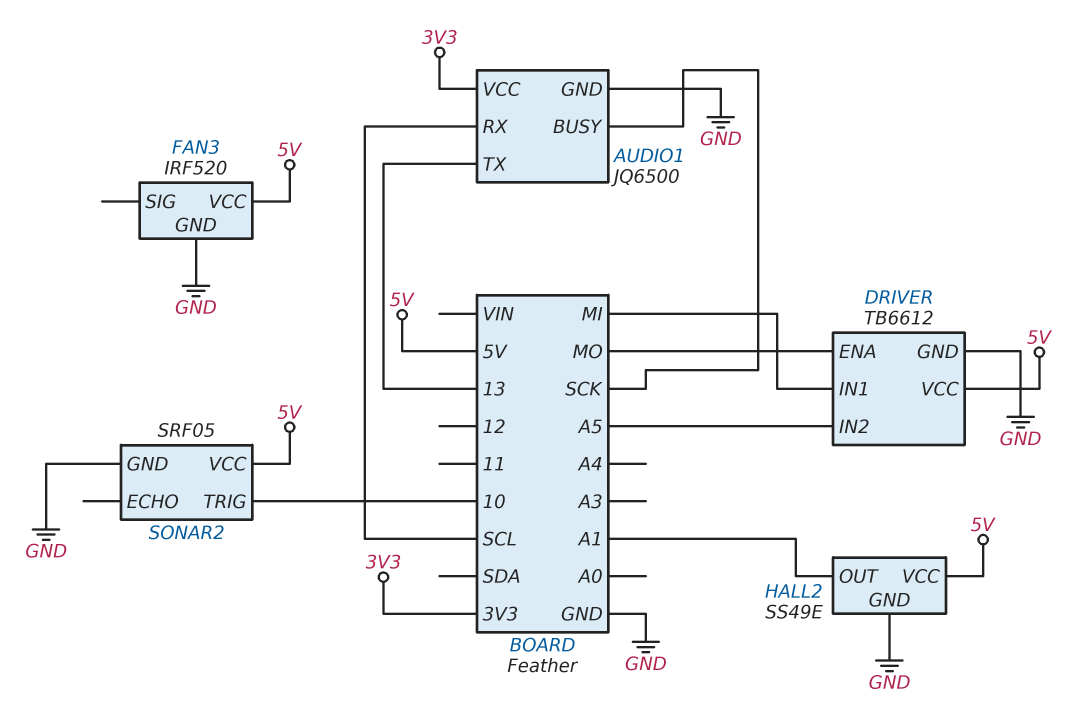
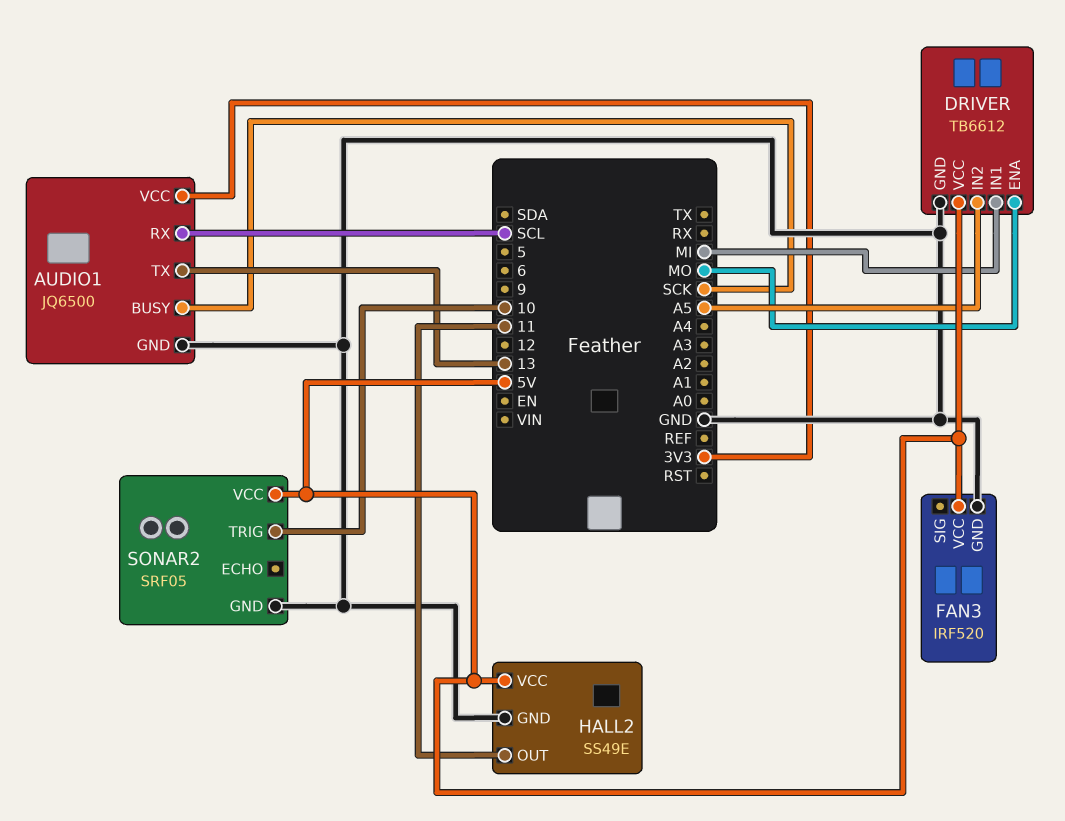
HALL2 pin OUT: A1 -> 11

